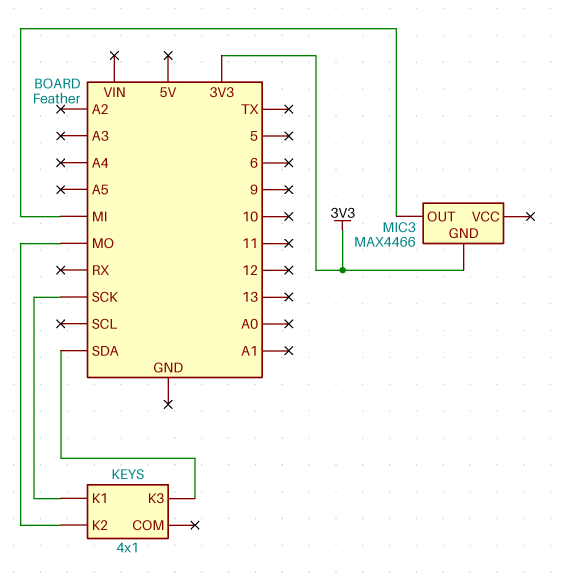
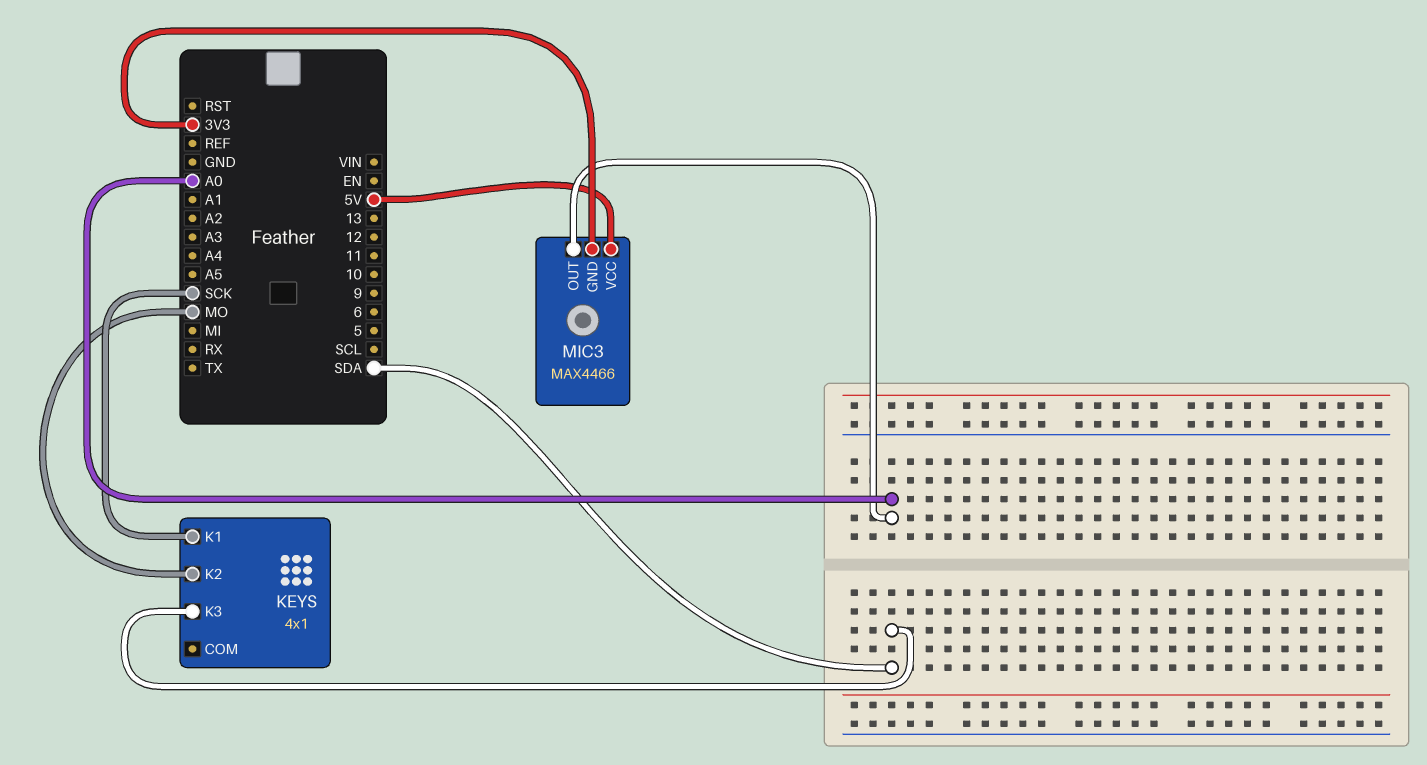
MIC3 pin OUT: MI -> A0
MIC3 pin VCC: none -> 5V

